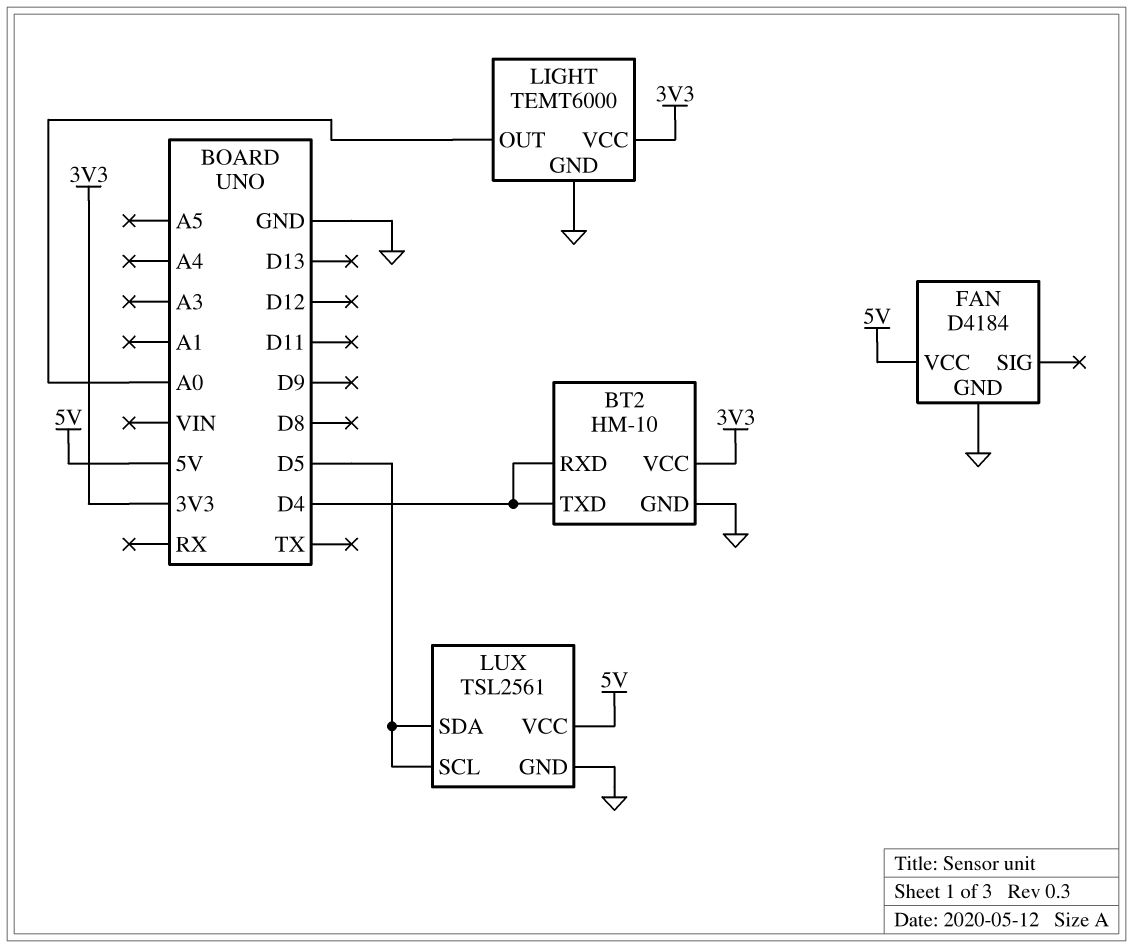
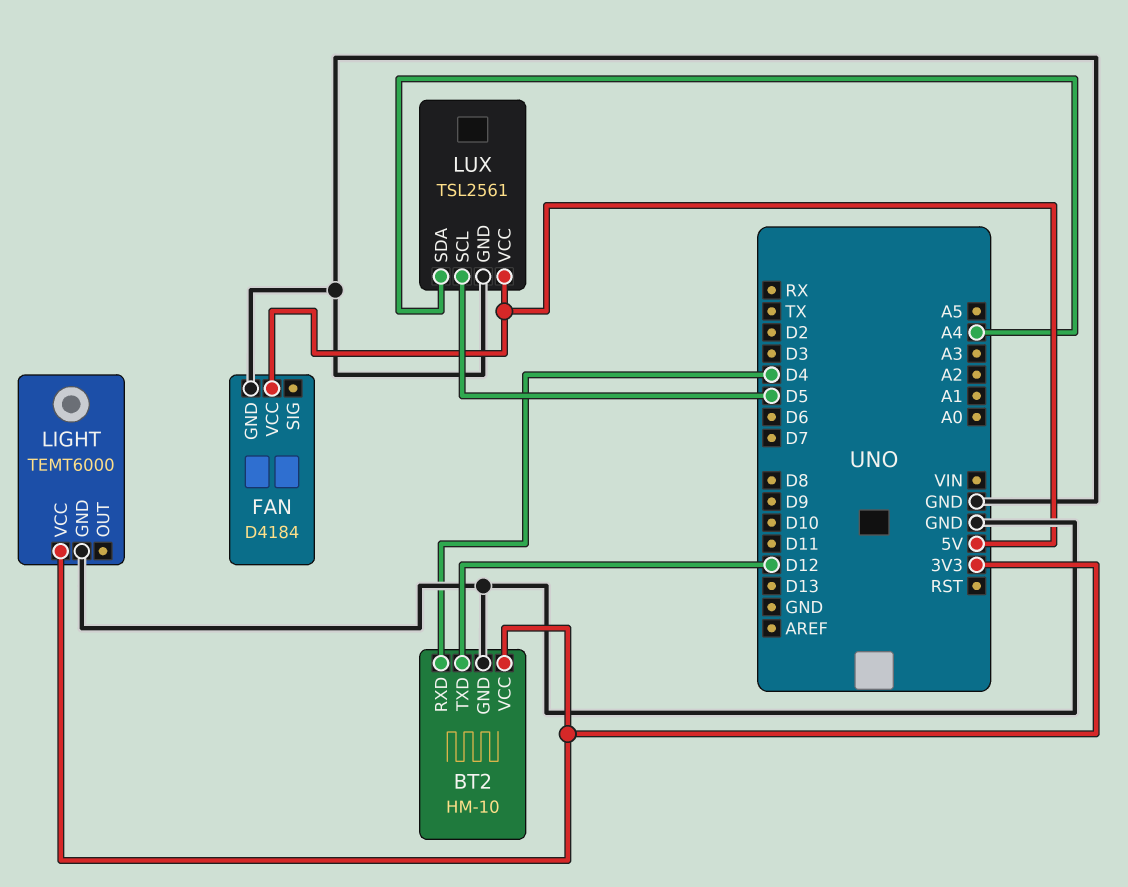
BT2 pin TXD: D4 -> D12
LIGHT pin OUT: A0 -> none
LUX pin SDA: D5 -> A4

